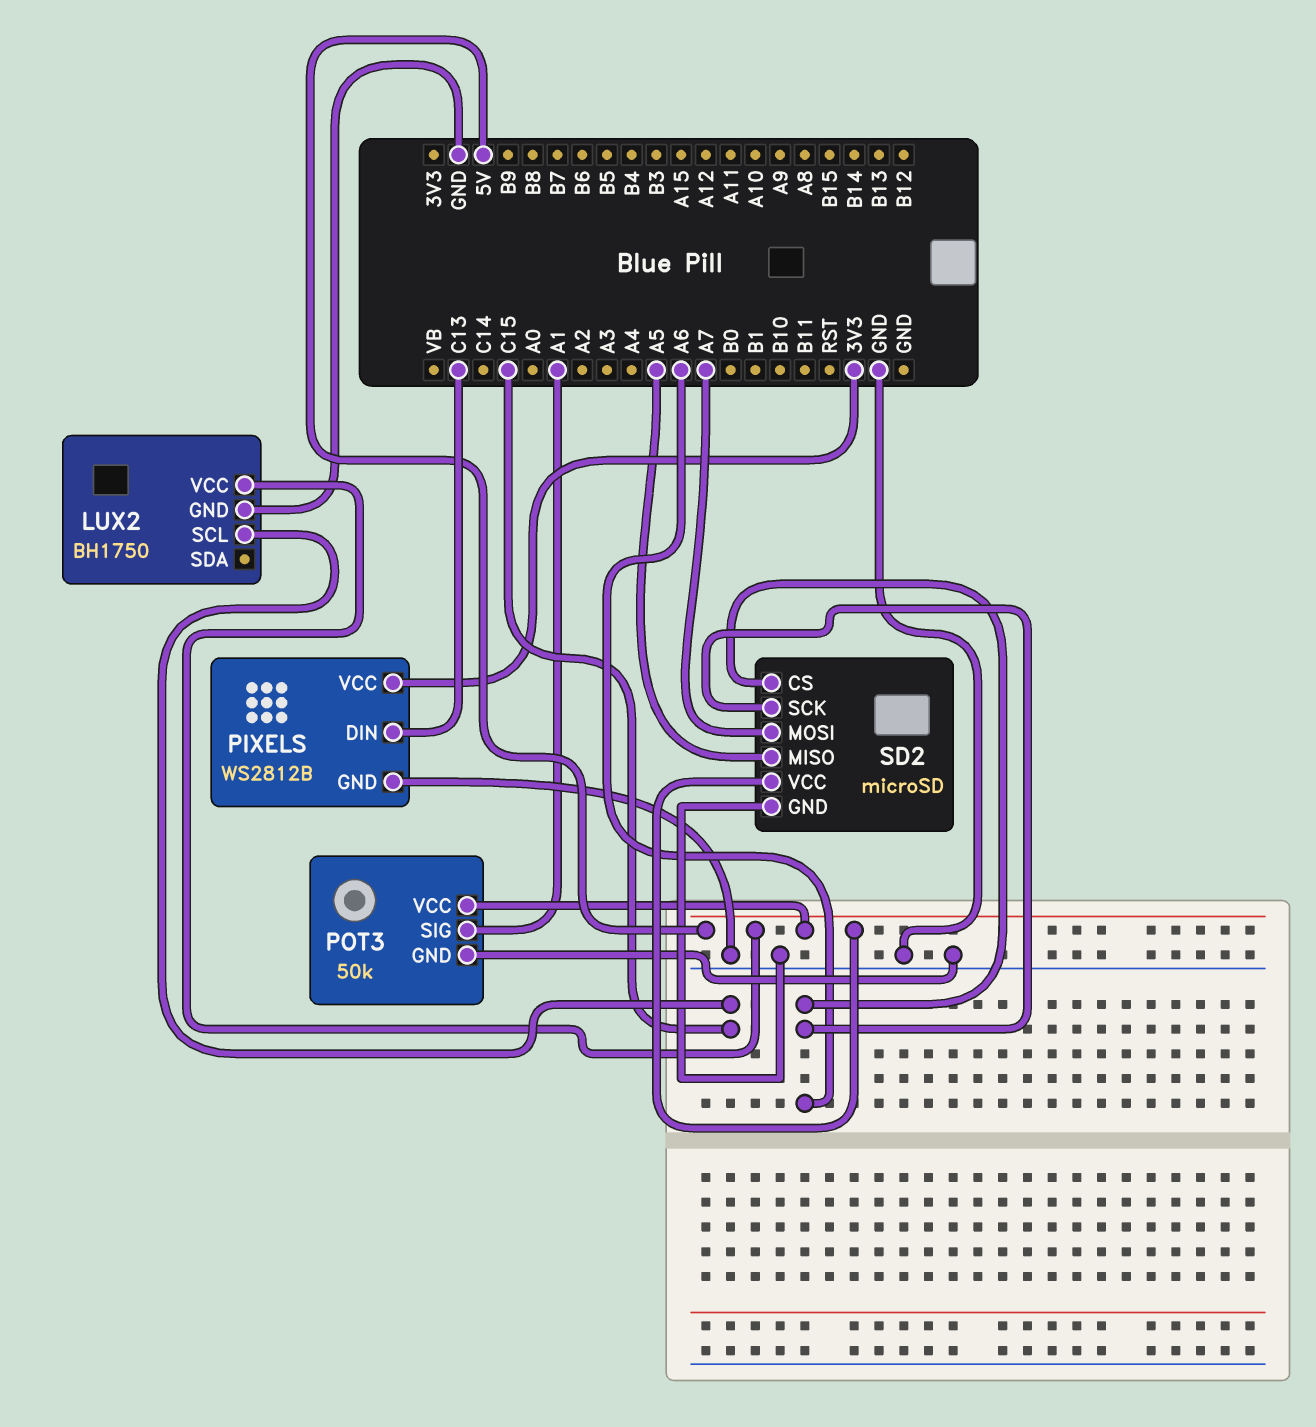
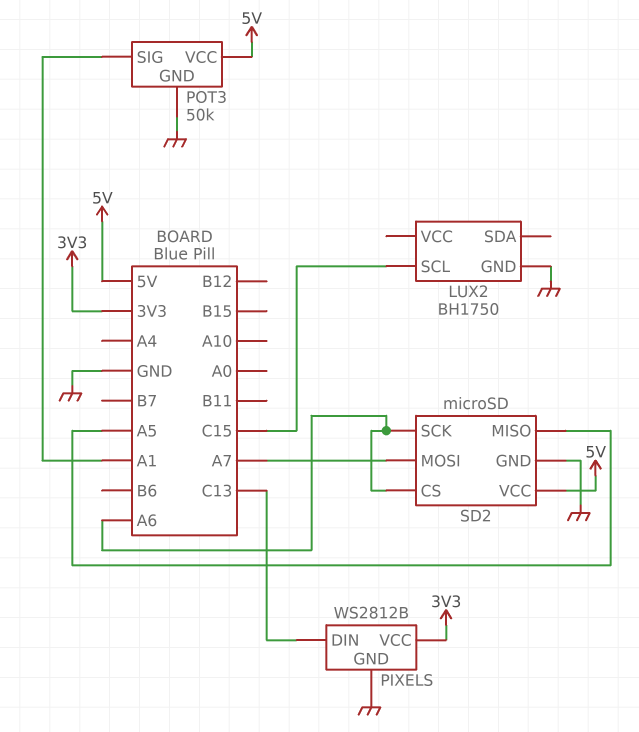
LUX2 pin VCC: 5V -> none

